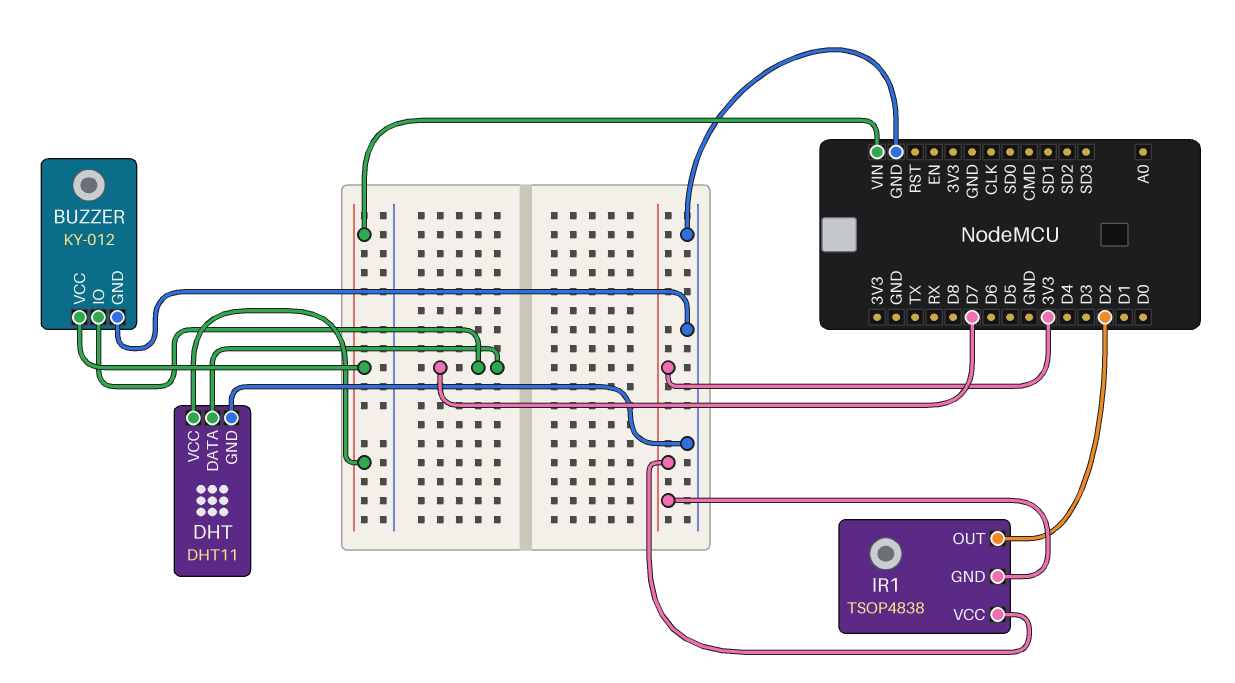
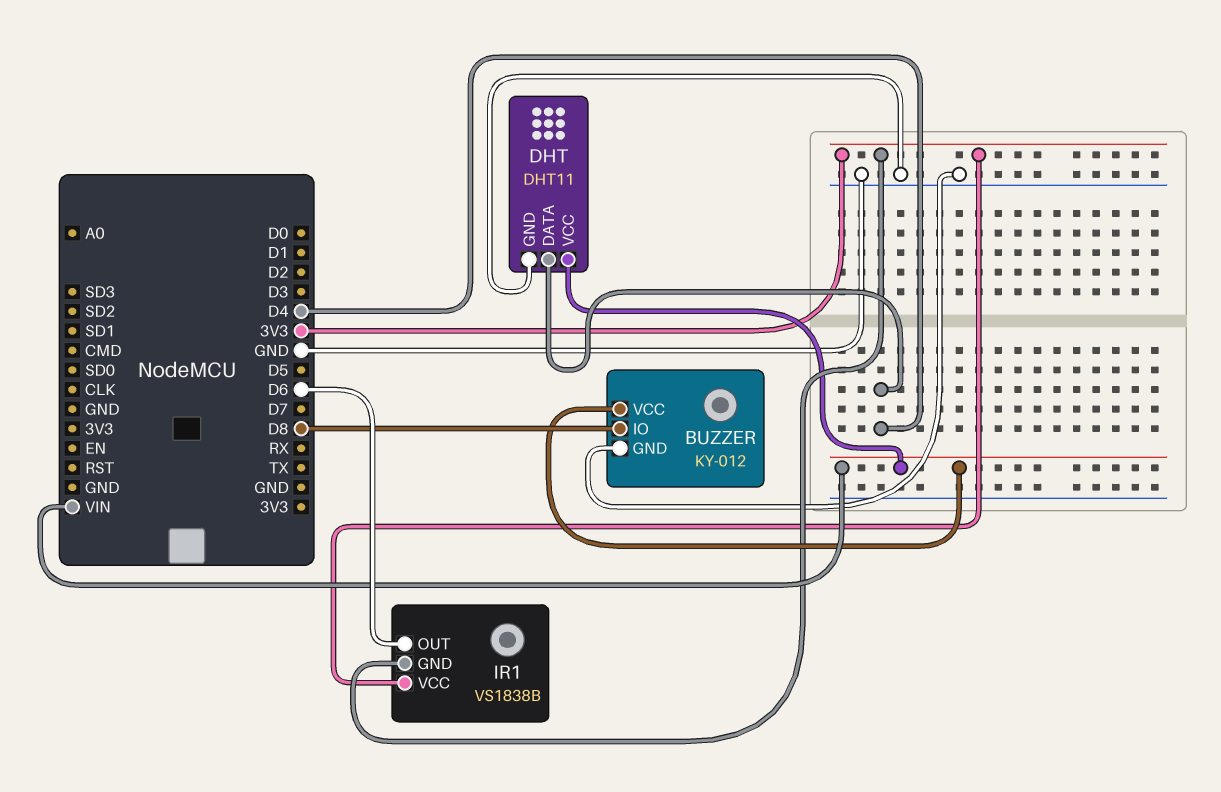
BUZZER pin IO: D7 -> D8
DHT pin DATA: D7 -> D4
IR1: TSOP4838 -> VS1838B
IR1 pin OUT: D2 -> D6

